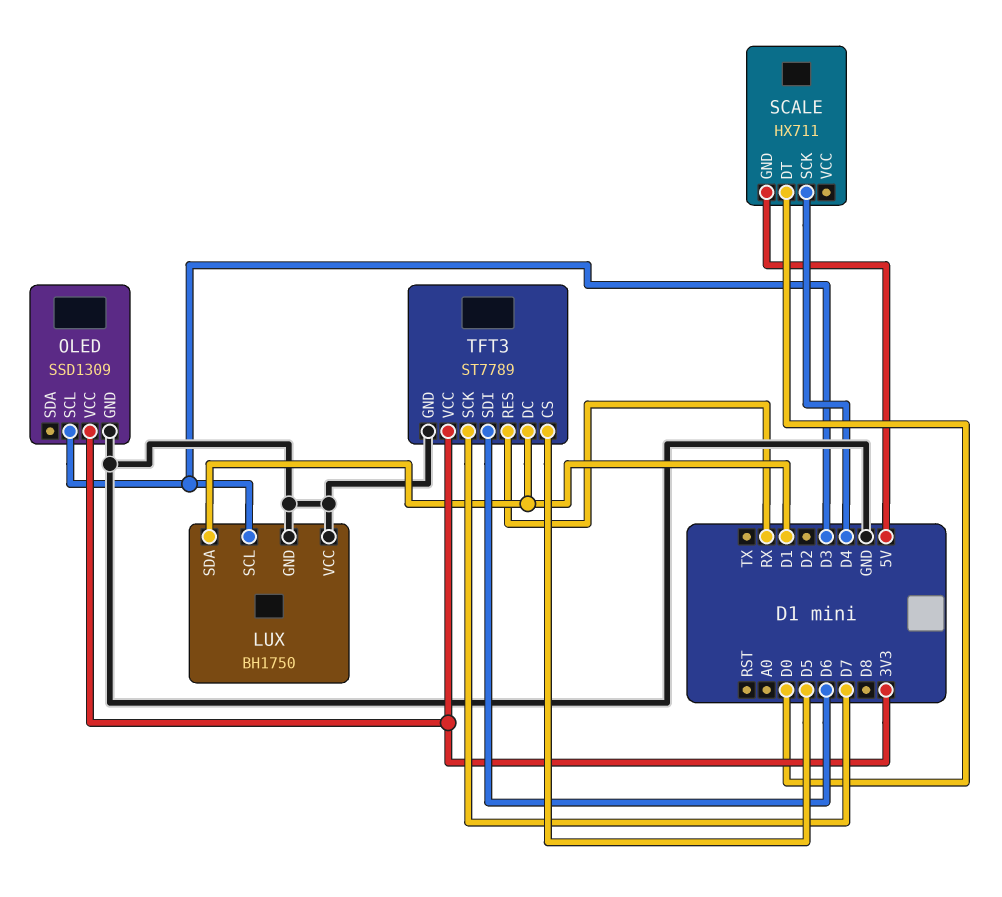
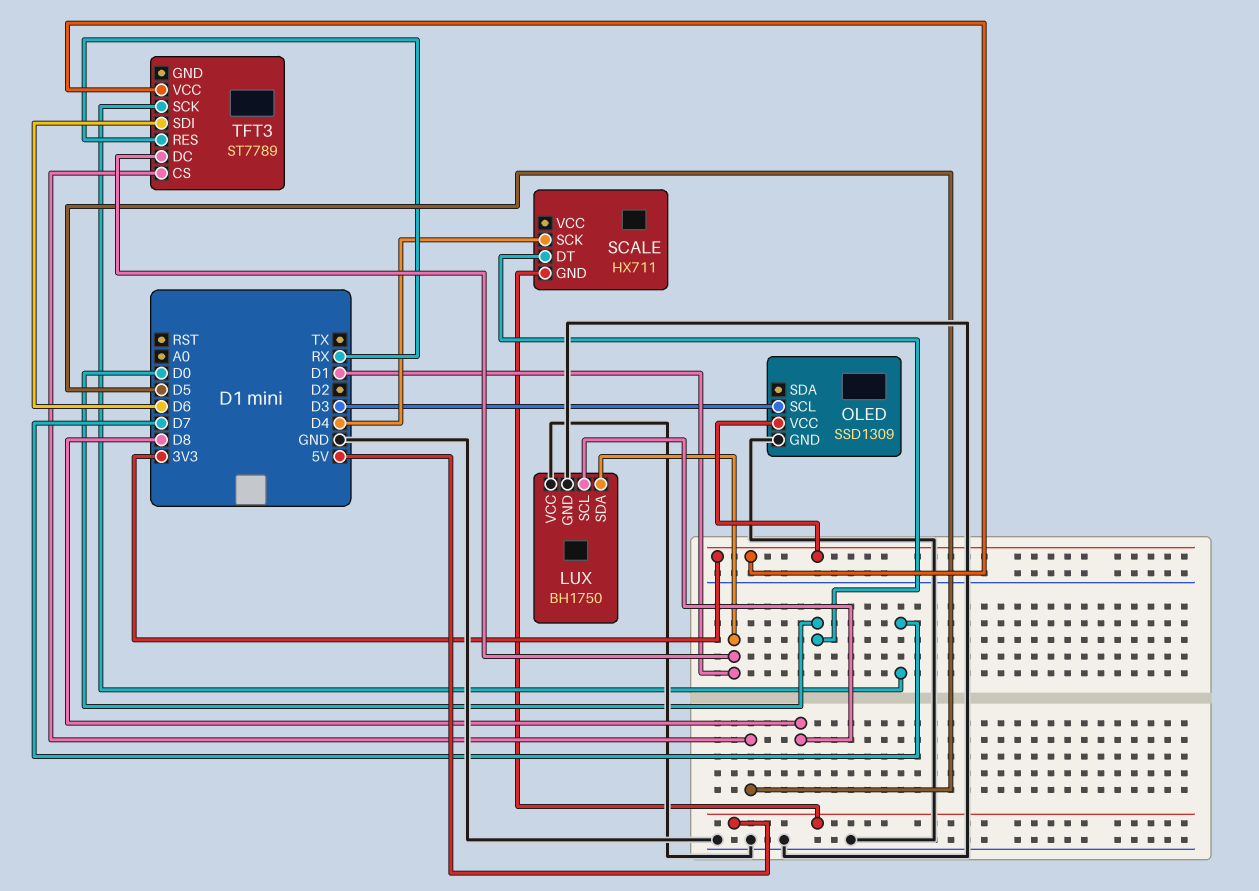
LUX pin SCL: D3 -> D8
TFT3 pin GND: GND -> none

